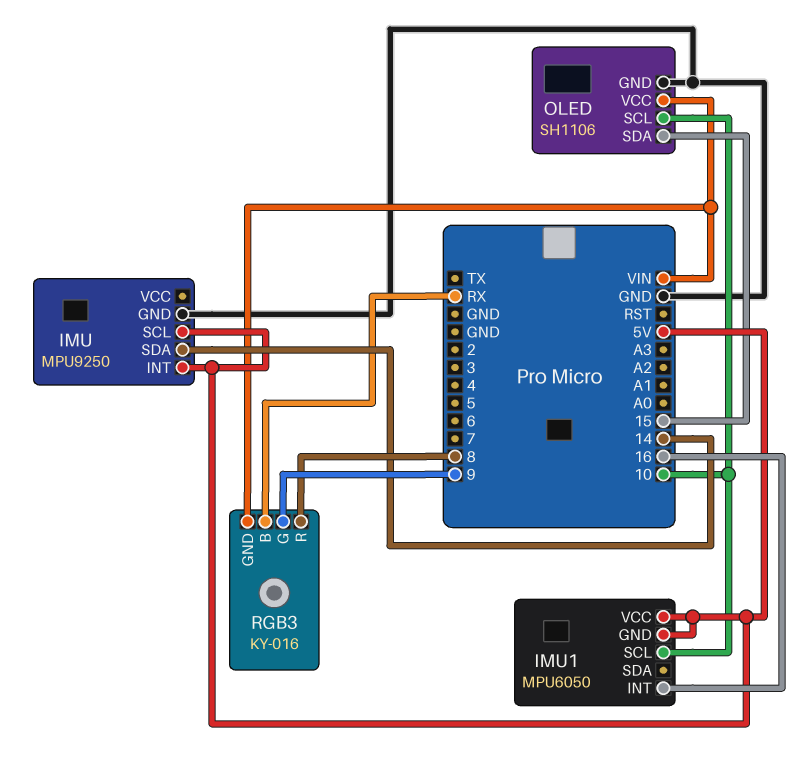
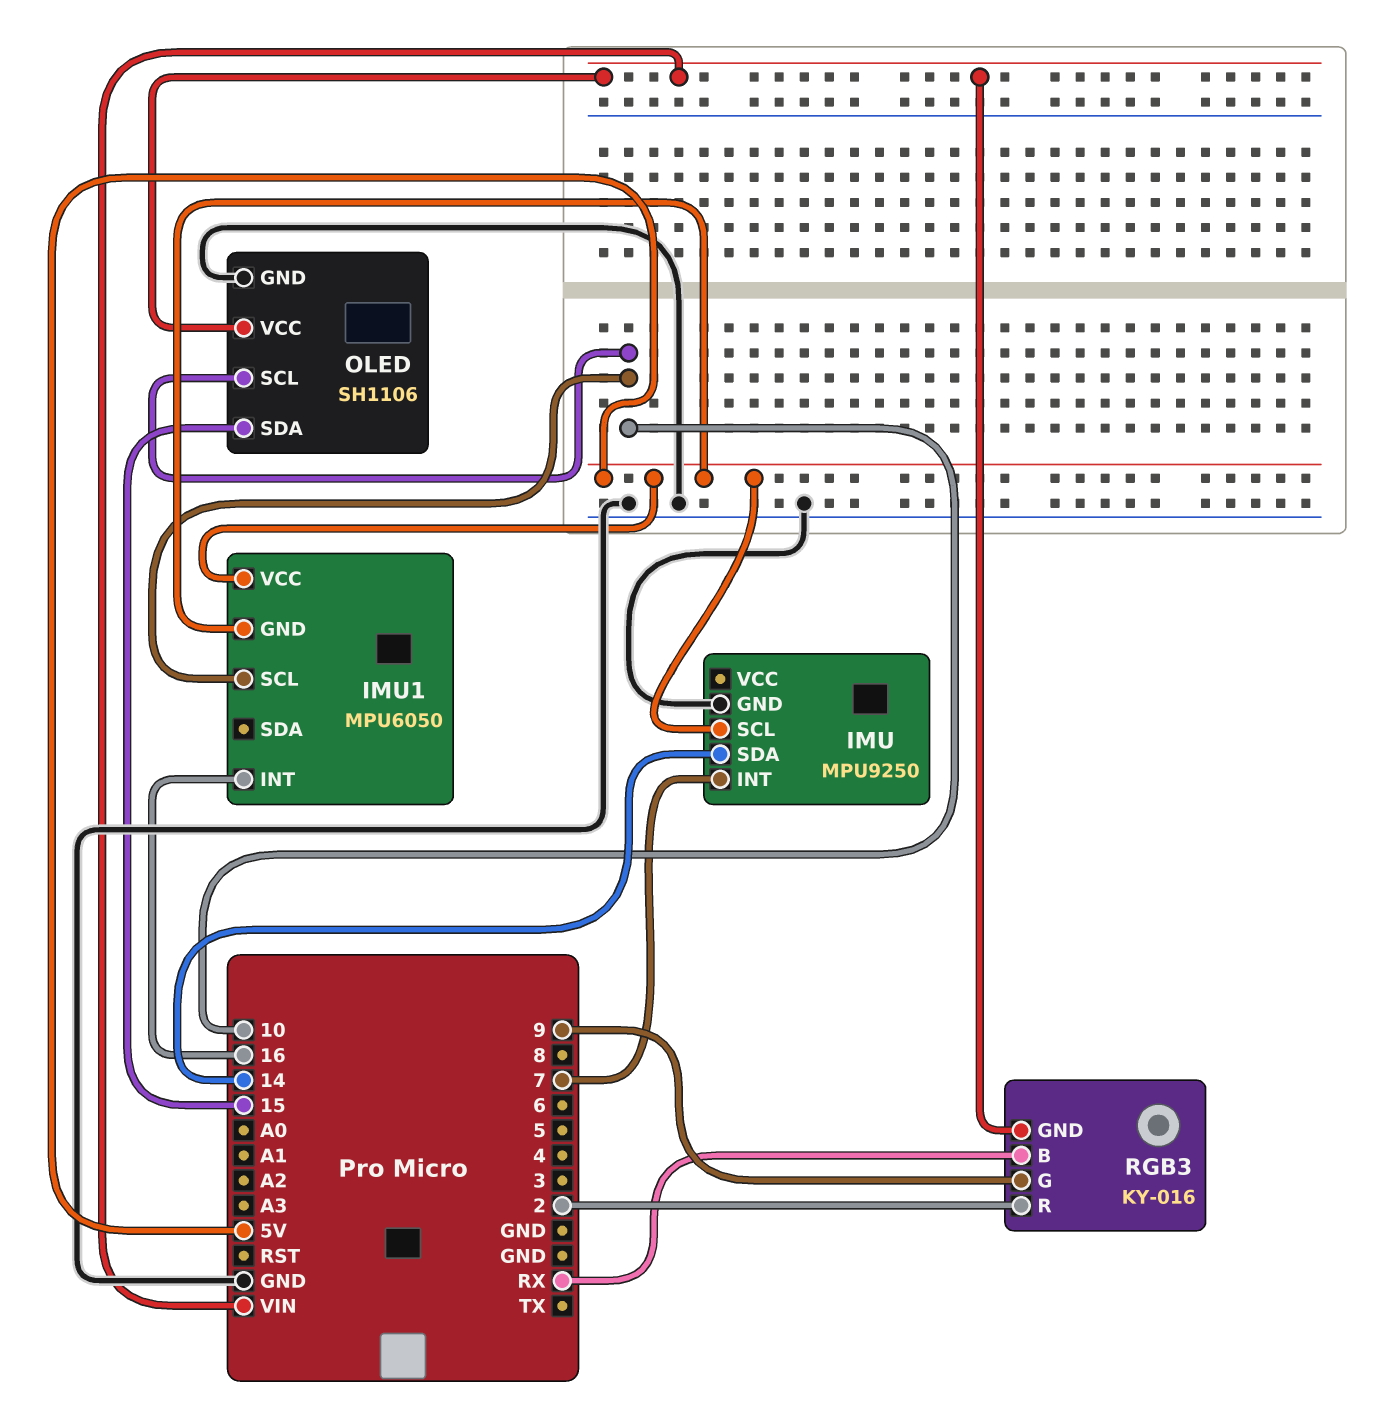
IMU pin INT: 5V -> 7
RGB3 pin R: 8 -> 2

